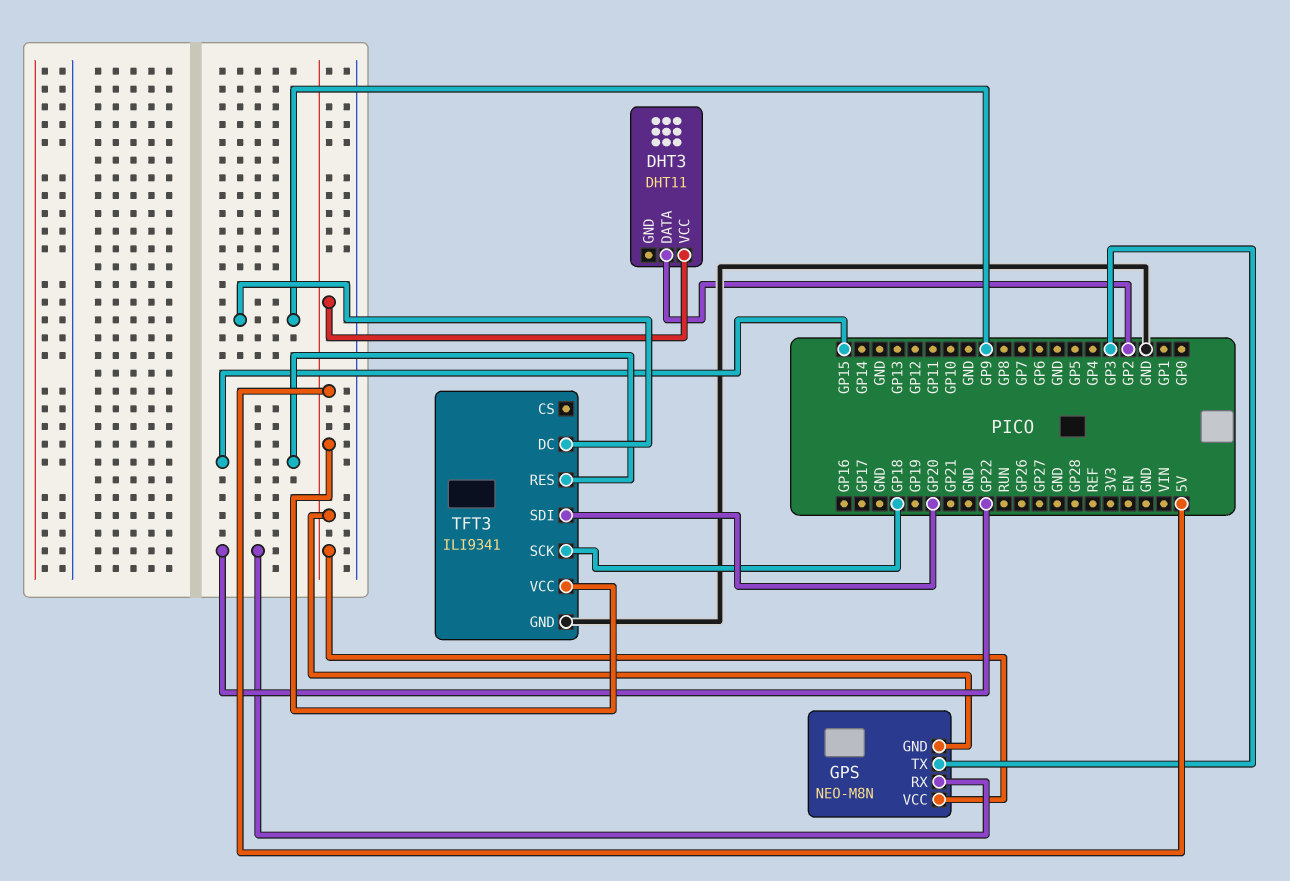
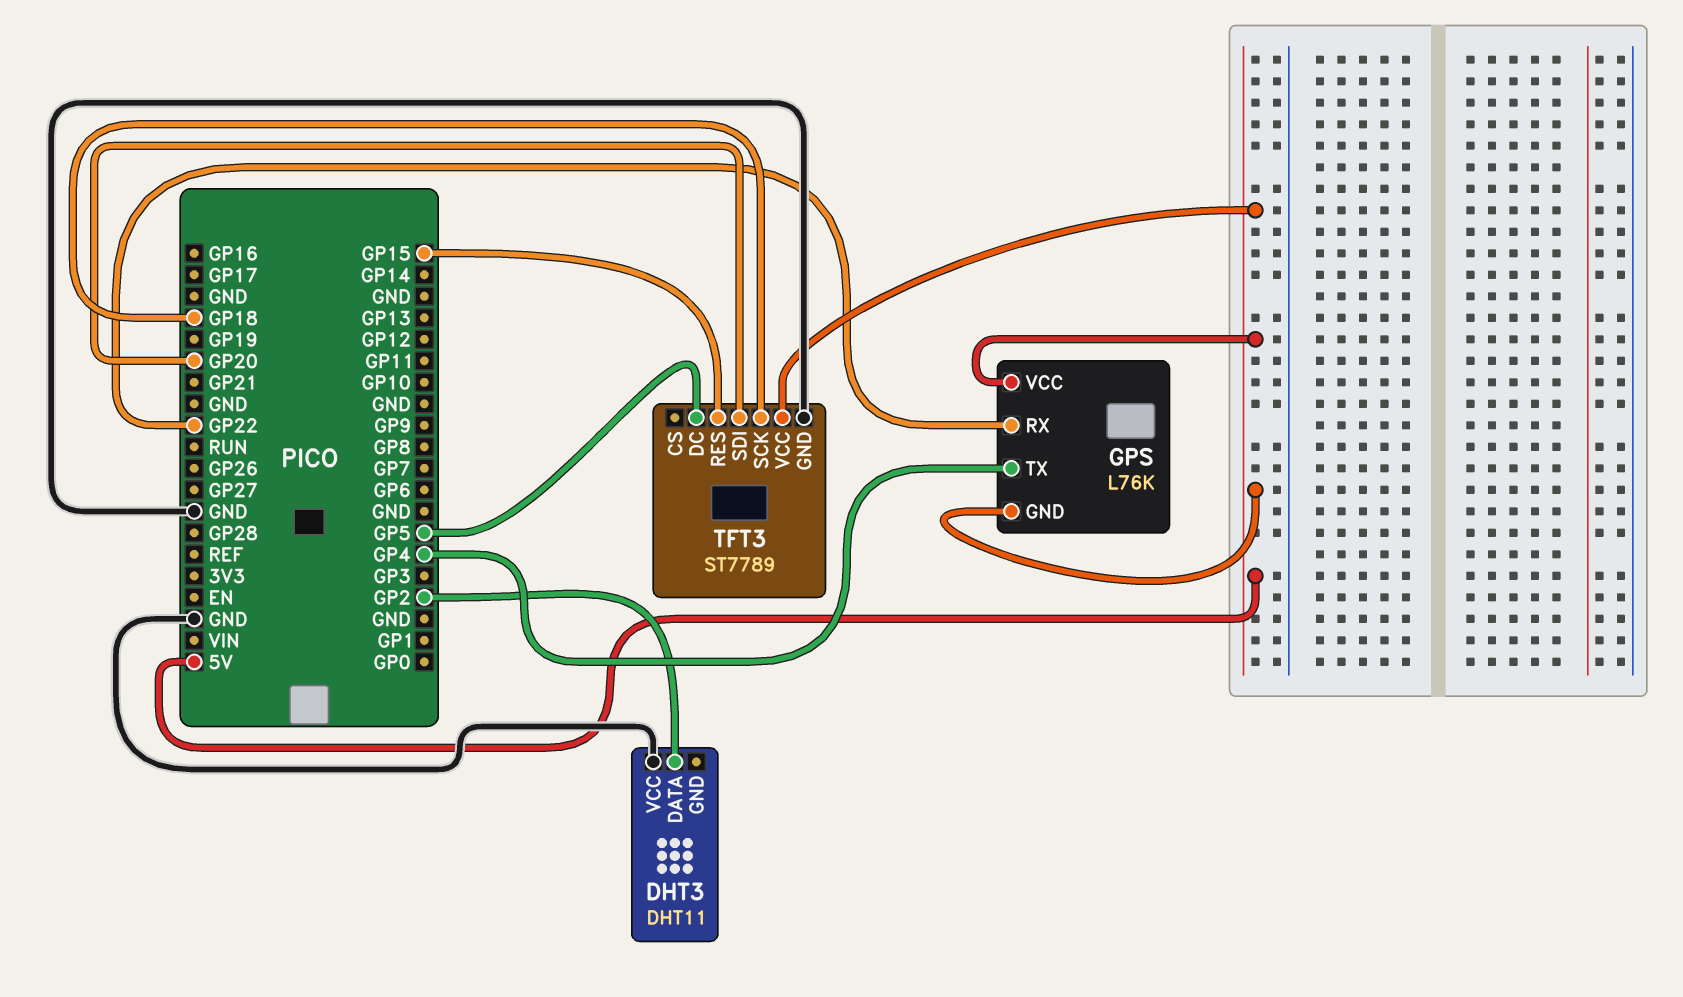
DHT3 pin VCC: 5V -> GND
GPS: NEO-M8N -> L76K
GPS pin TX: GP3 -> GP4
TFT3: ILI9341 -> ST7789
TFT3 pin DC: GP9 -> GP5

